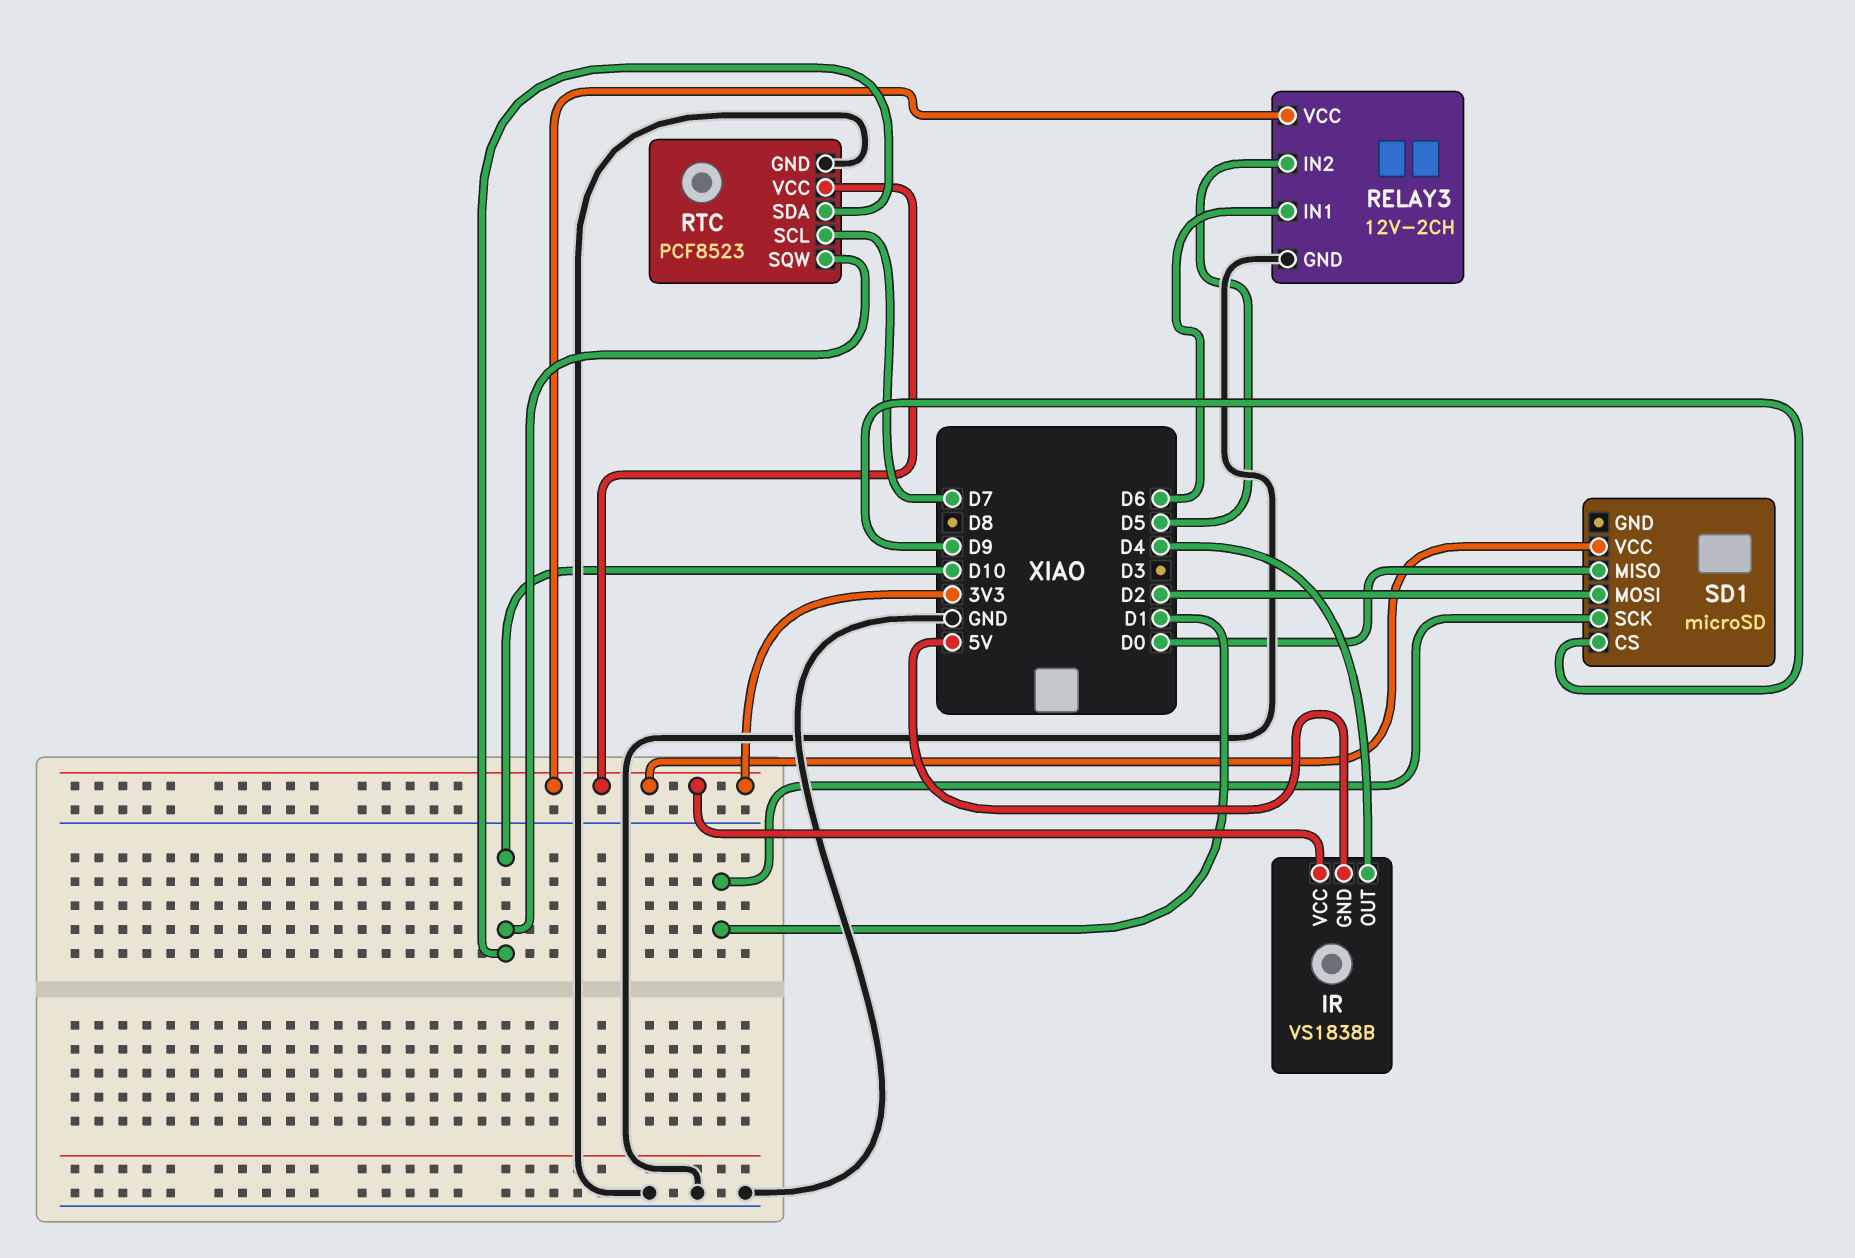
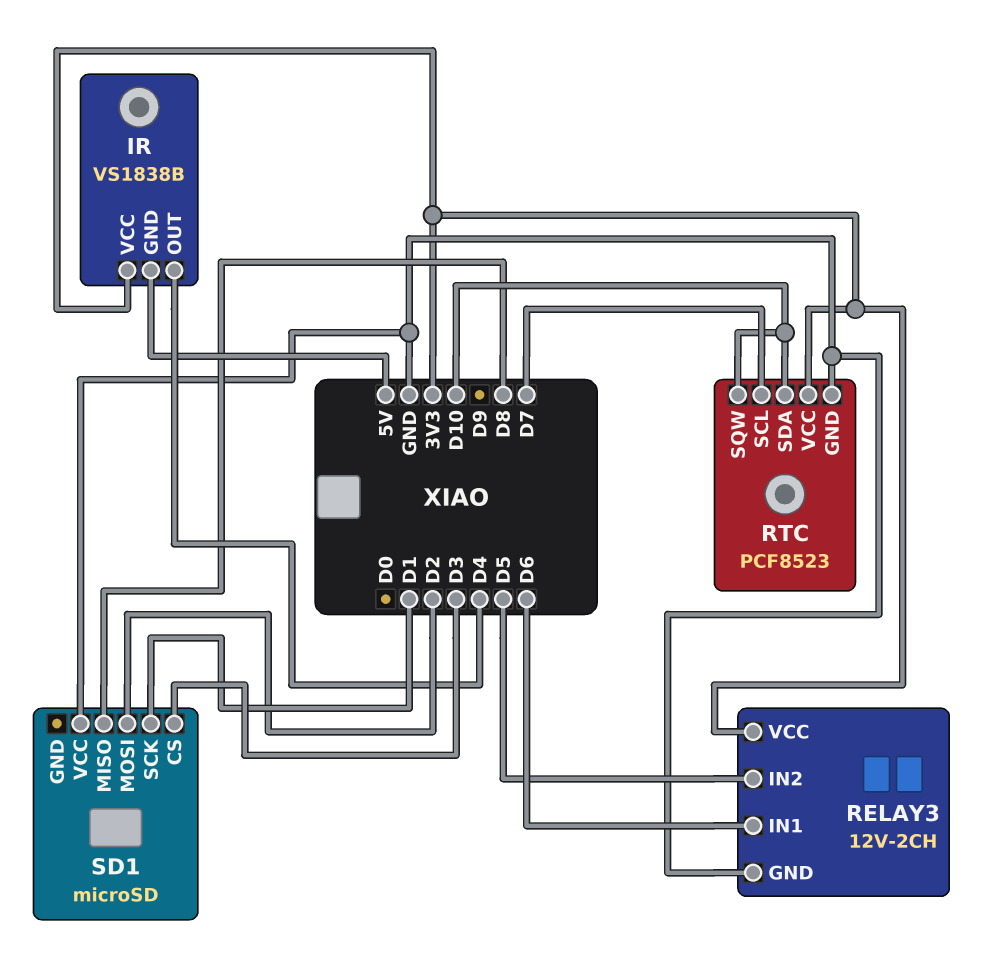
SD1 pin CS: D9 -> D3
SD1 pin MISO: D0 -> D8
SD1 pin VCC: 3V3 -> GND

